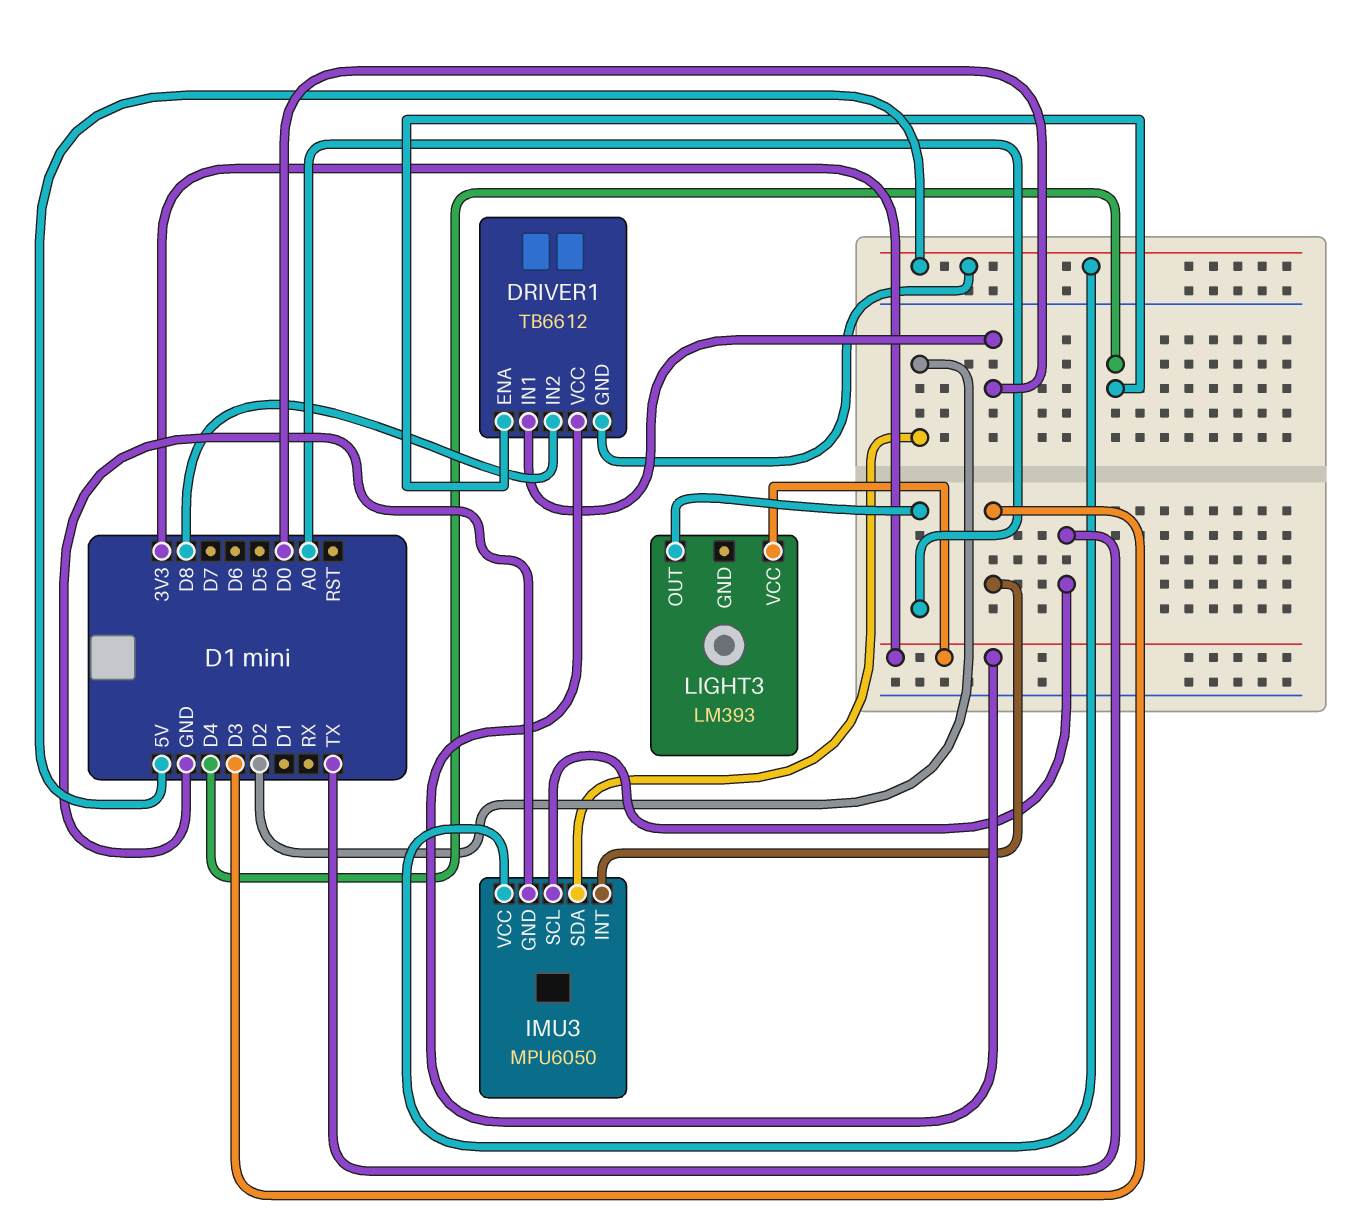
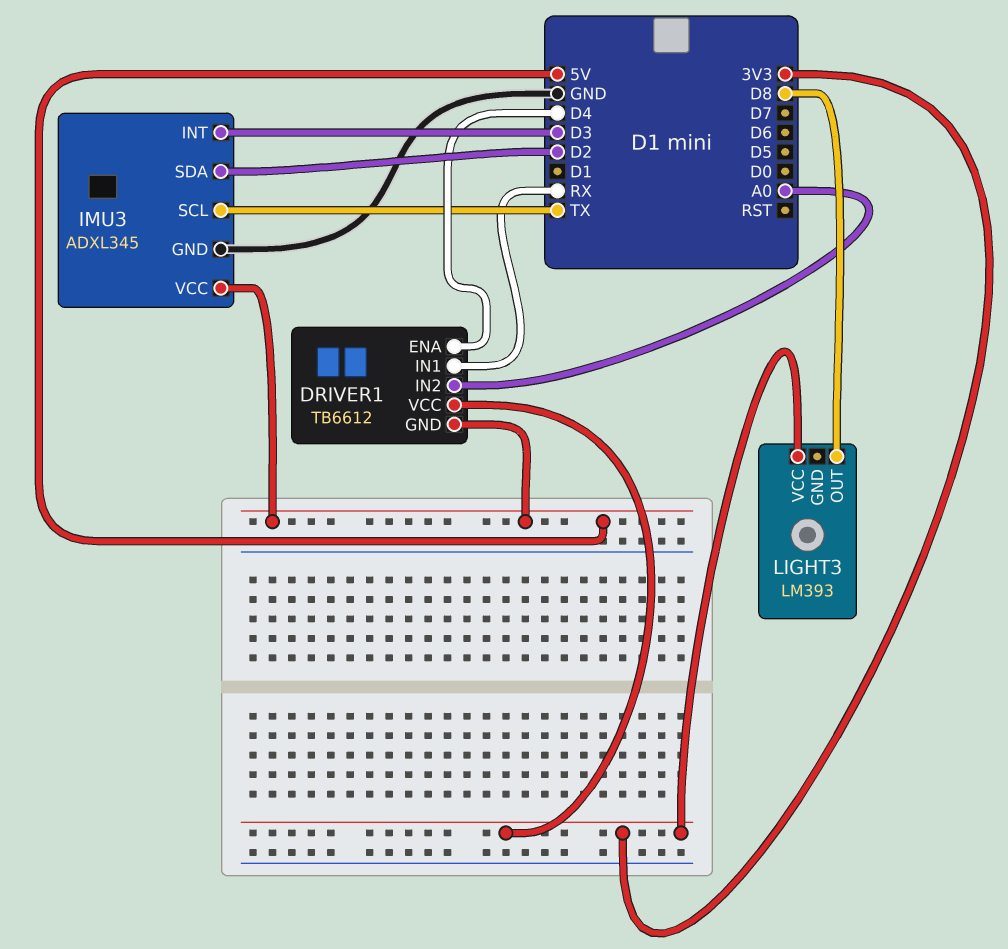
DRIVER1 pin IN1: D0 -> RX
DRIVER1 pin IN2: D8 -> A0
IMU3: MPU6050 -> ADXL345
LIGHT3 pin OUT: A0 -> D8

